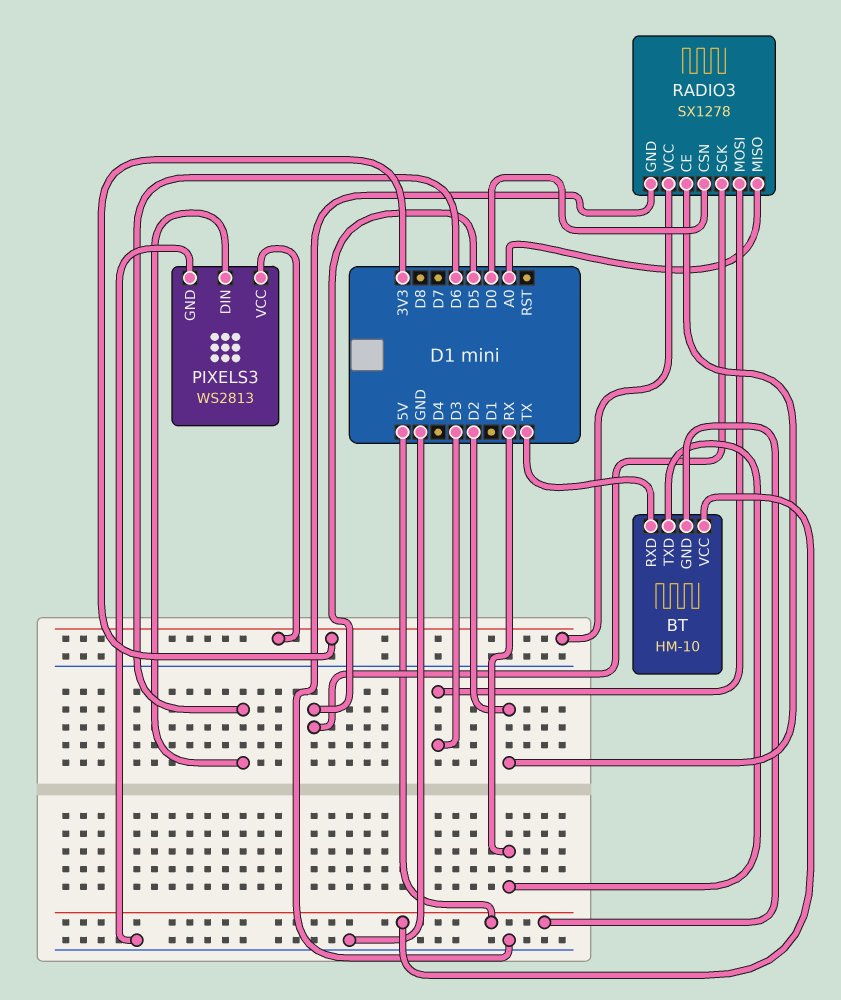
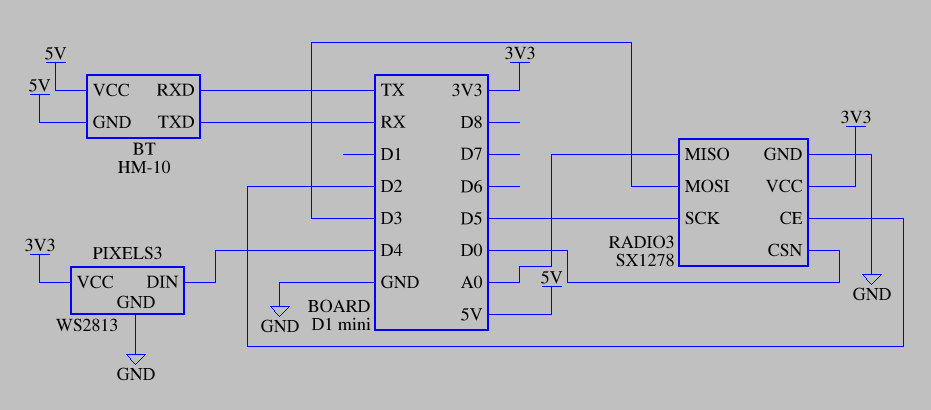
PIXELS3 pin DIN: D6 -> D4

